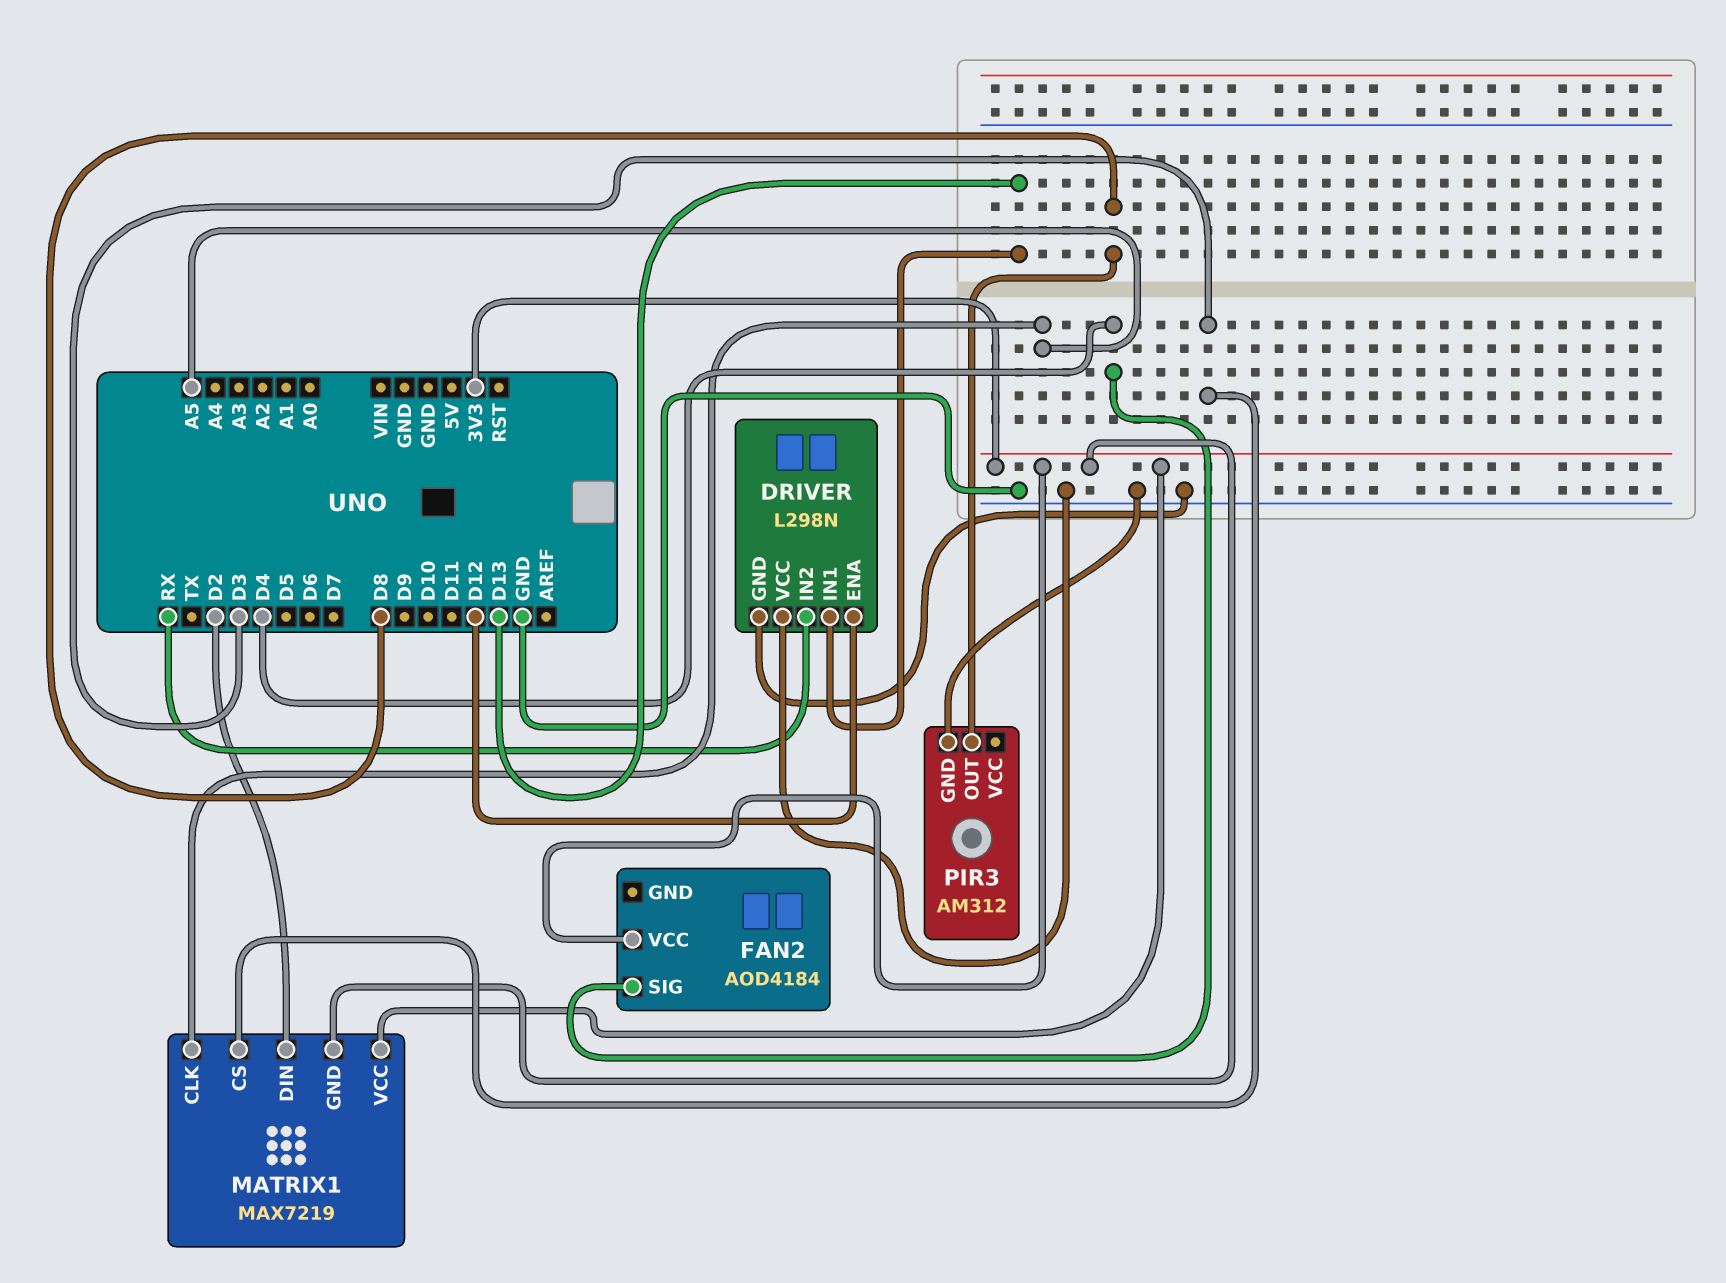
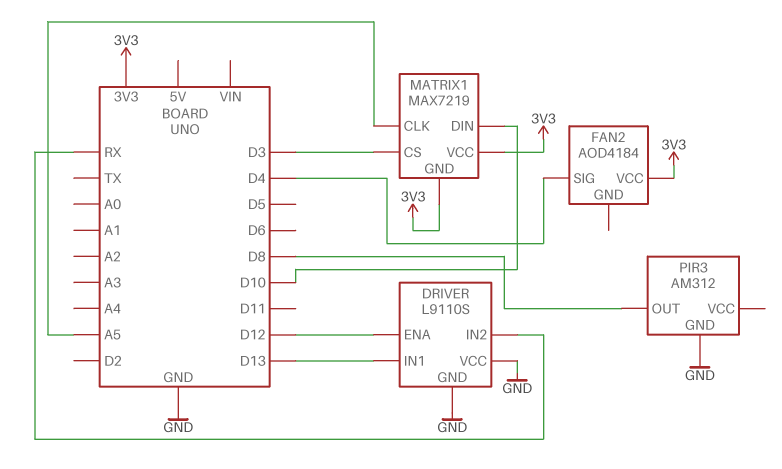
DRIVER: L298N -> L9110S
MATRIX1 pin DIN: D2 -> D10

